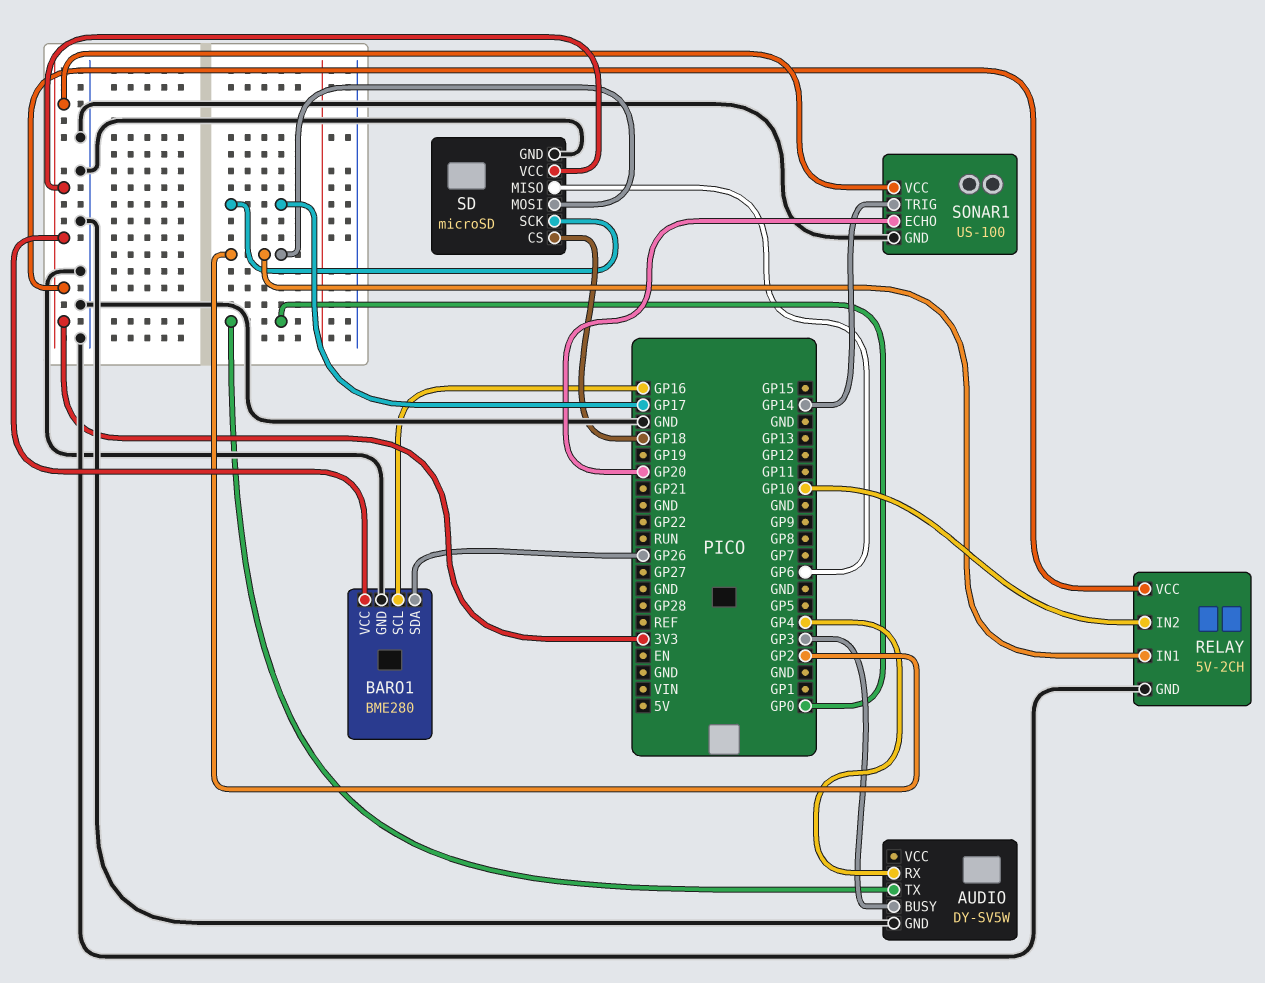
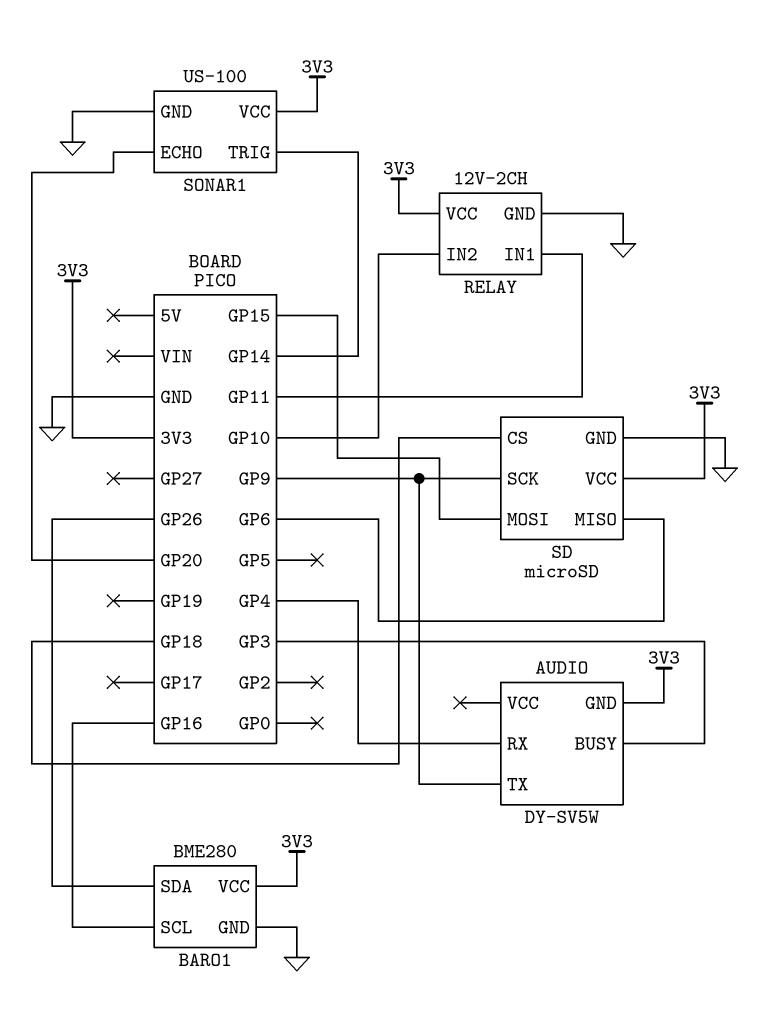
AUDIO pin GND: GND -> 3V3
AUDIO pin TX: GP0 -> GP9
RELAY: 5V-2CH -> 12V-2CH
RELAY pin IN1: GP2 -> GP11
SD pin MOSI: GP2 -> GP15
SD pin SCK: GP17 -> GP9

